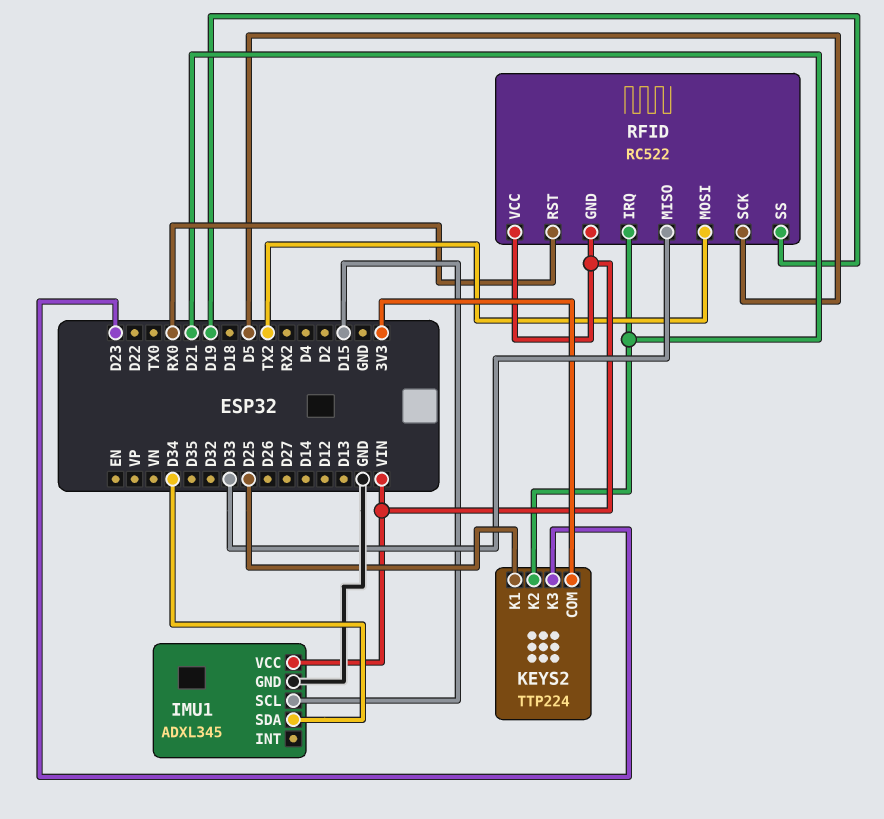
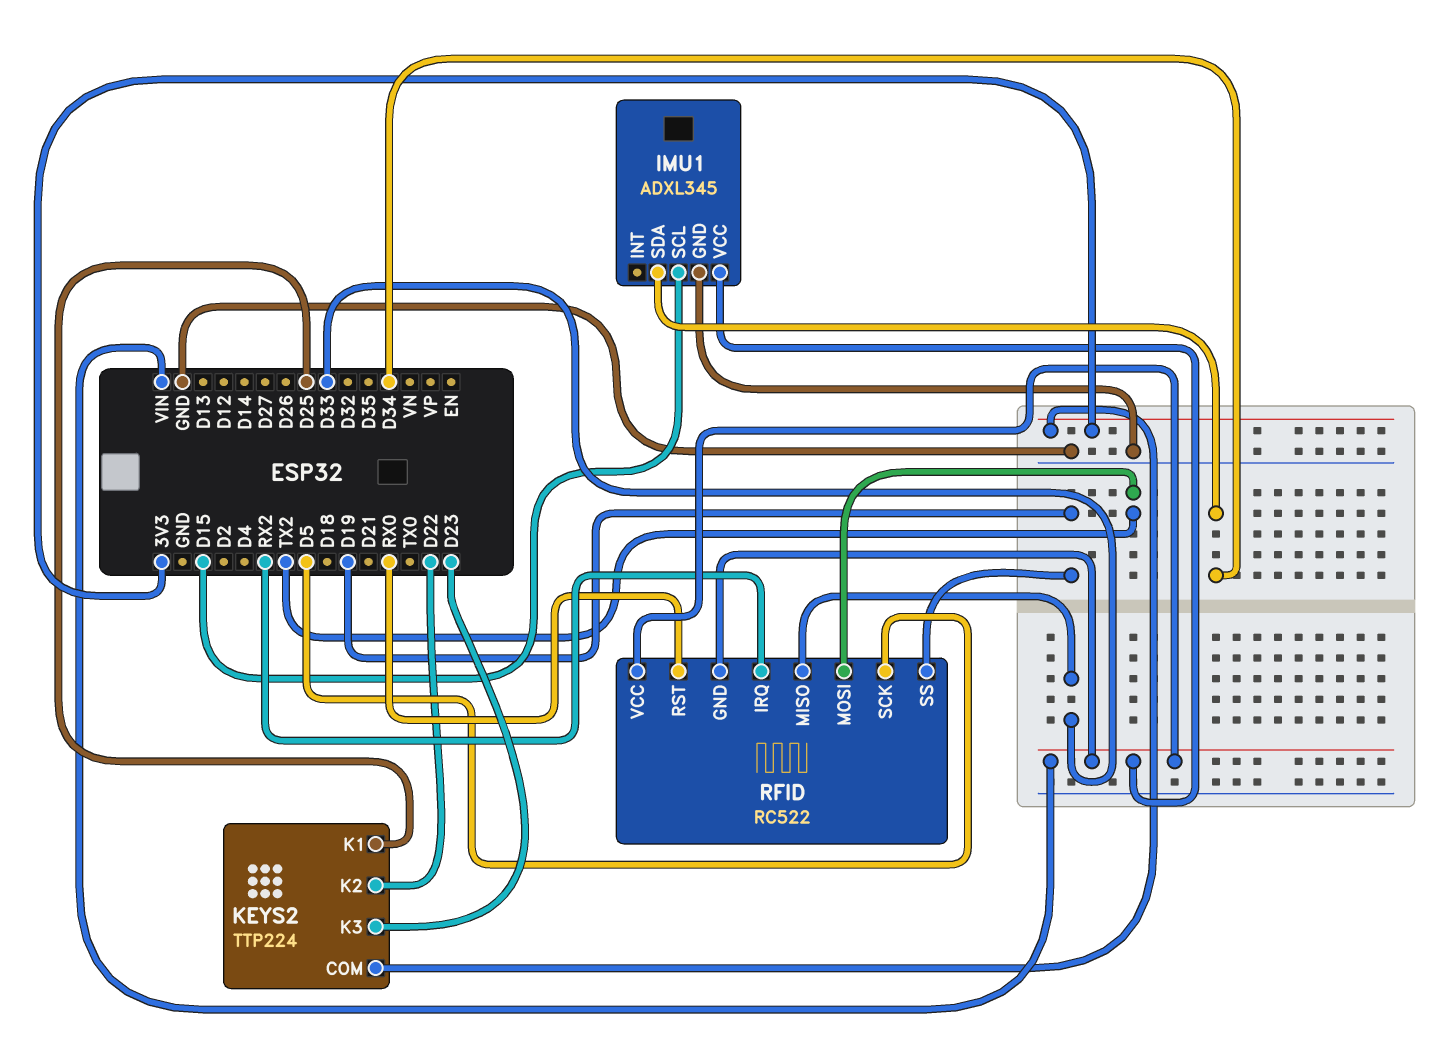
KEYS2 pin K2: D21 -> D22
RFID pin IRQ: D21 -> RX2

